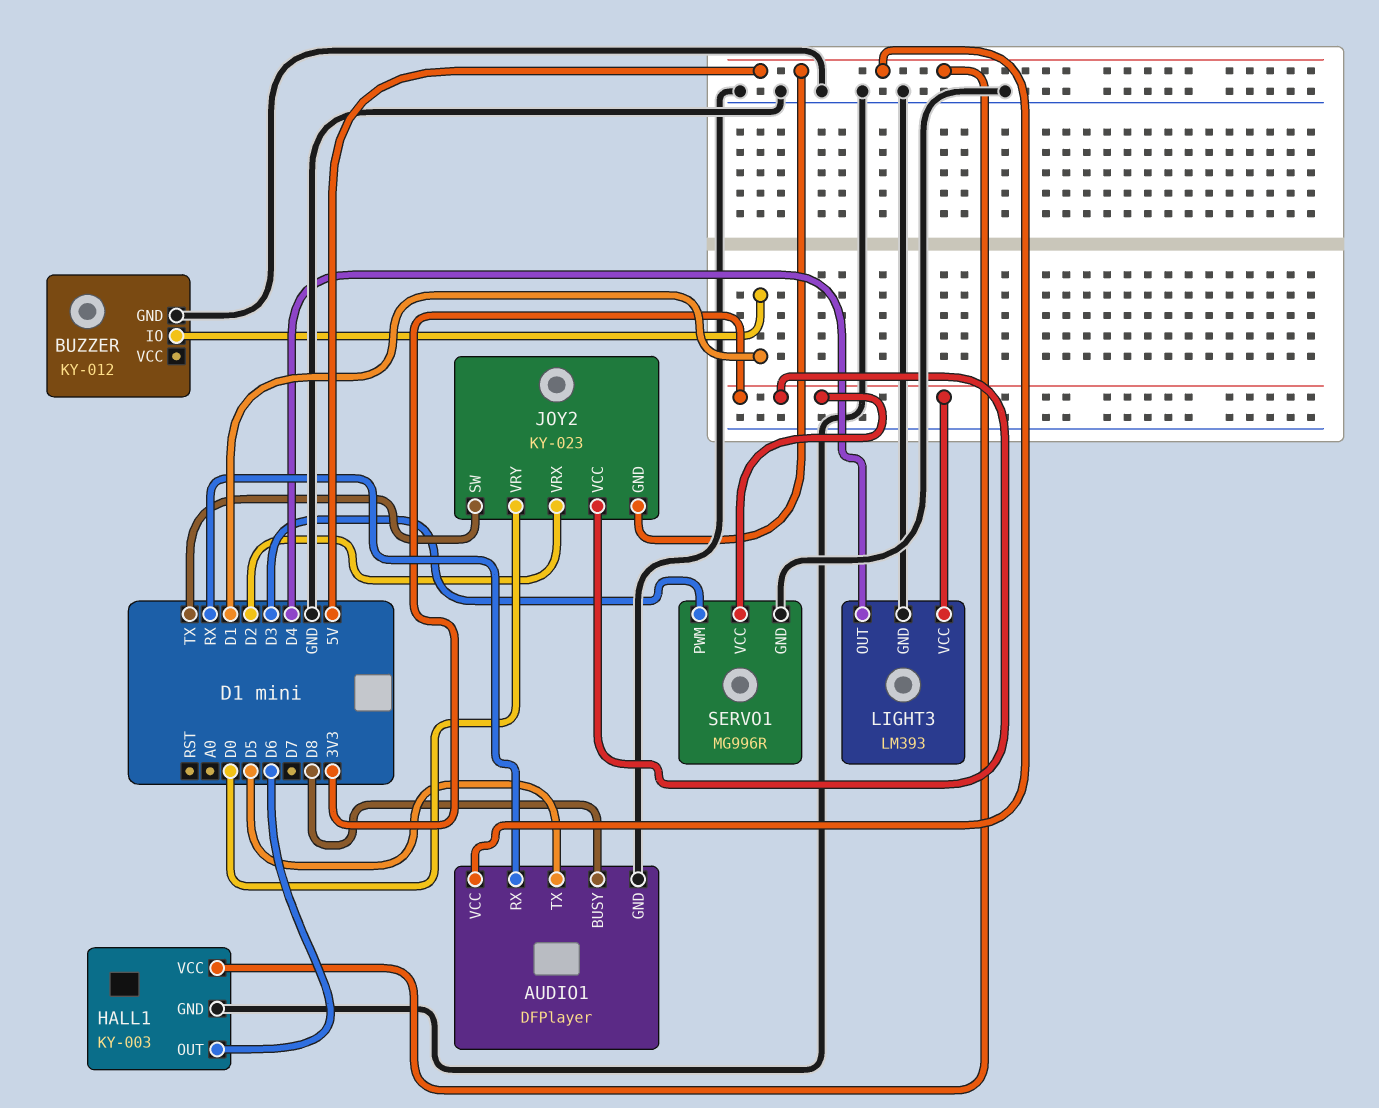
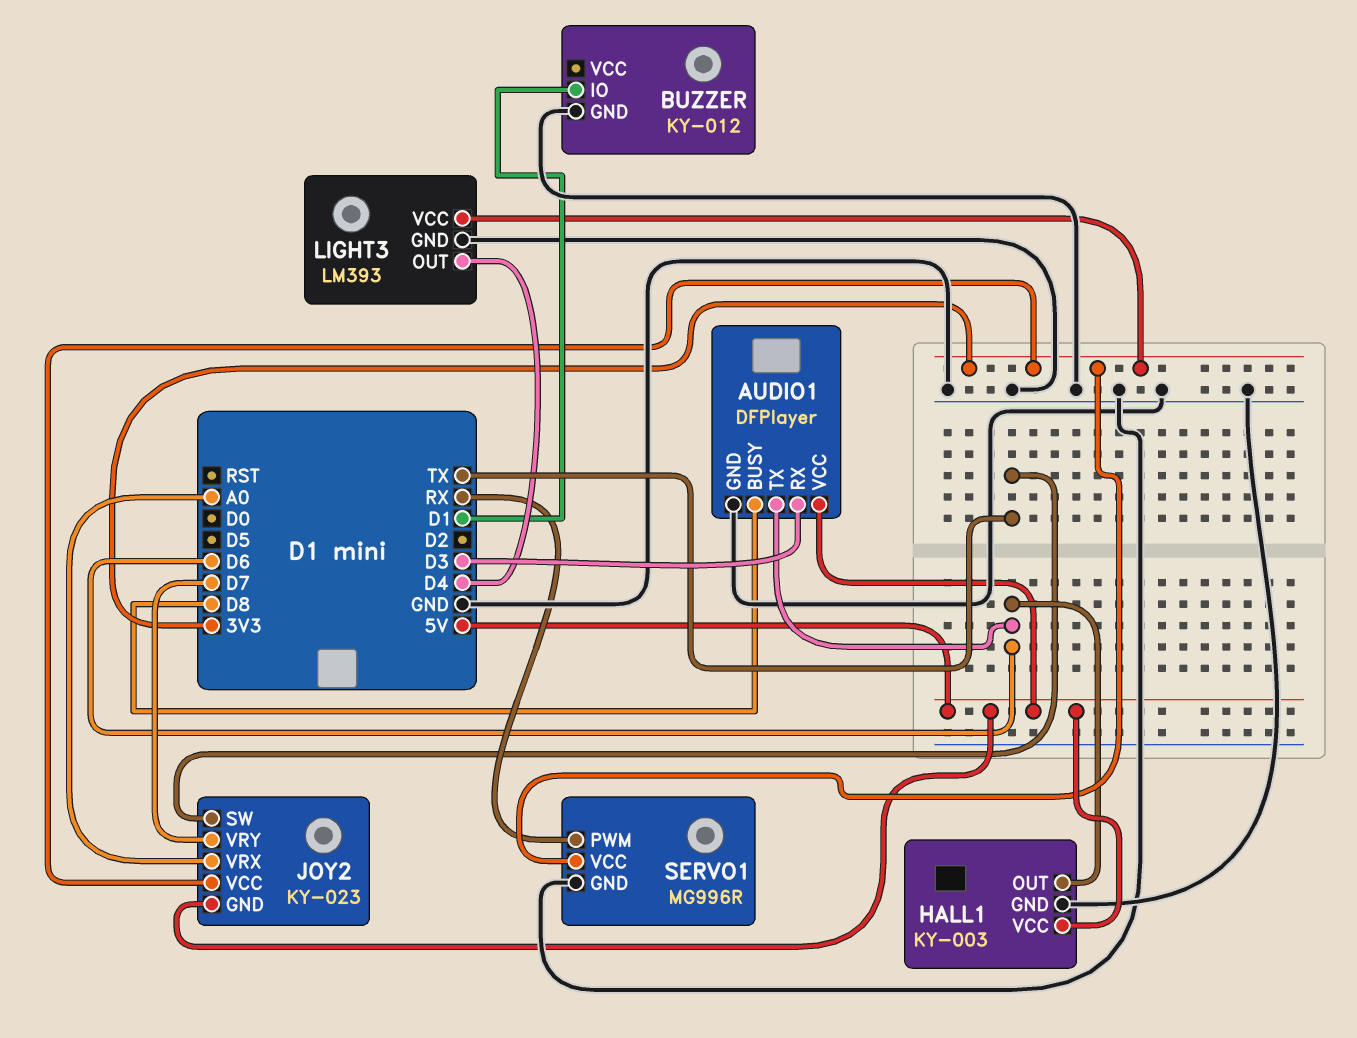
AUDIO1 pin RX: RX -> D3
AUDIO1 pin TX: D5 -> D6
JOY2 pin VRX: D2 -> A0
JOY2 pin VRY: D0 -> D7
SERVO1 pin PWM: D3 -> RX

